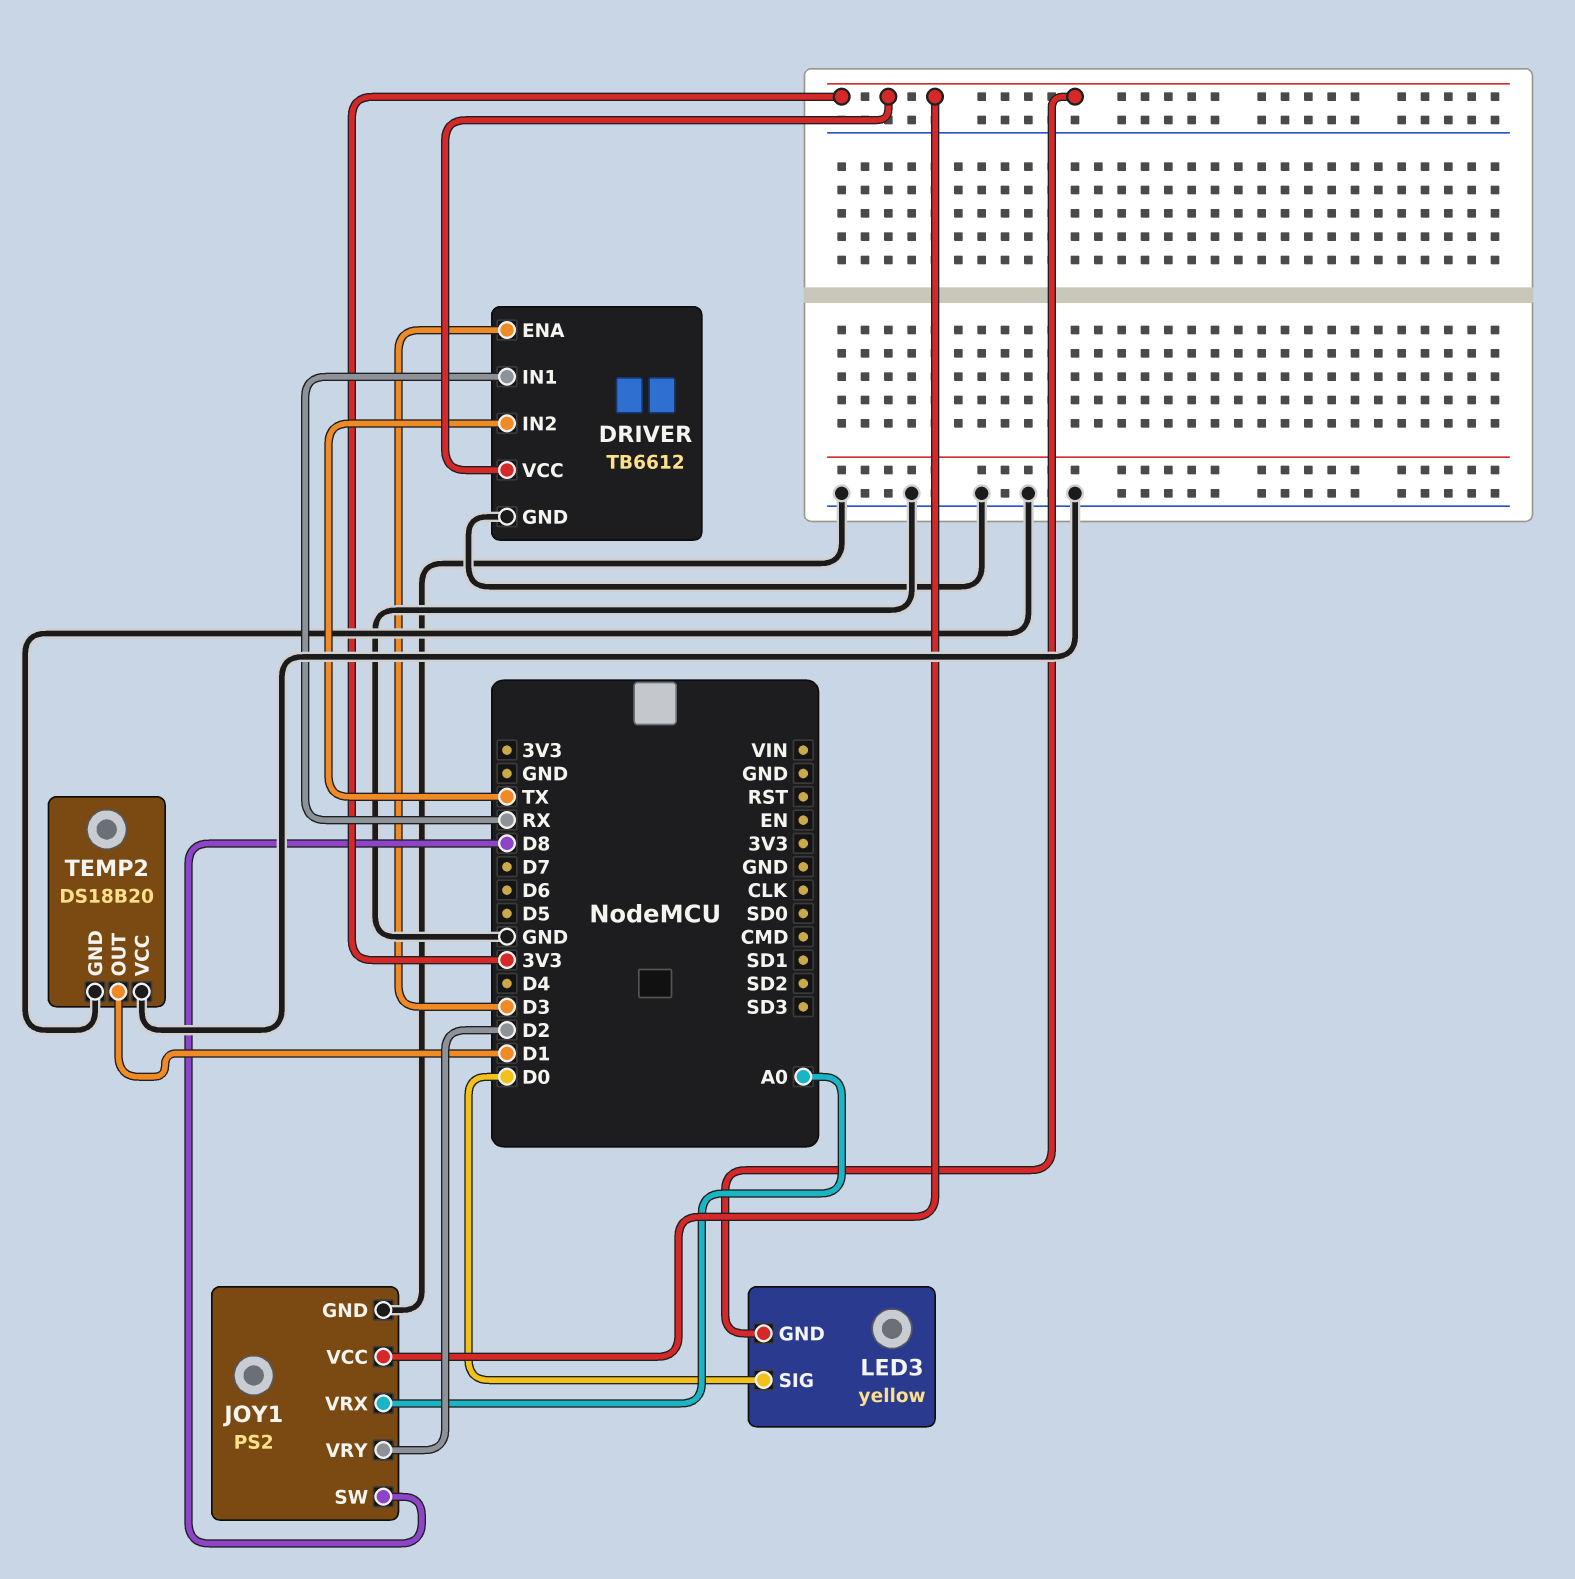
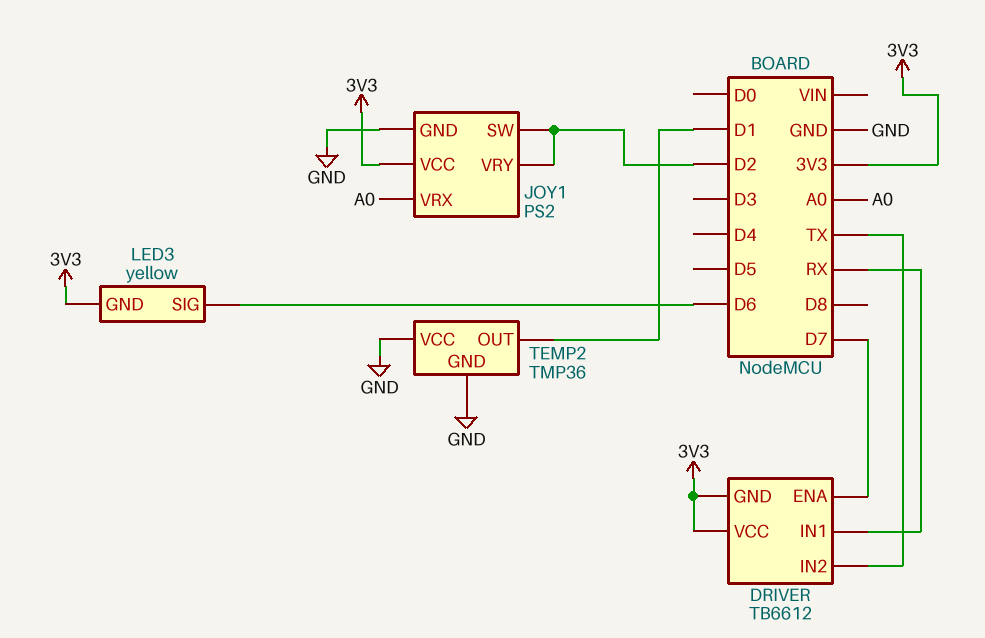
DRIVER pin ENA: D3 -> D7
DRIVER pin GND: GND -> 3V3
JOY1 pin SW: D8 -> D2
LED3 pin SIG: D0 -> D6
TEMP2: DS18B20 -> TMP36

